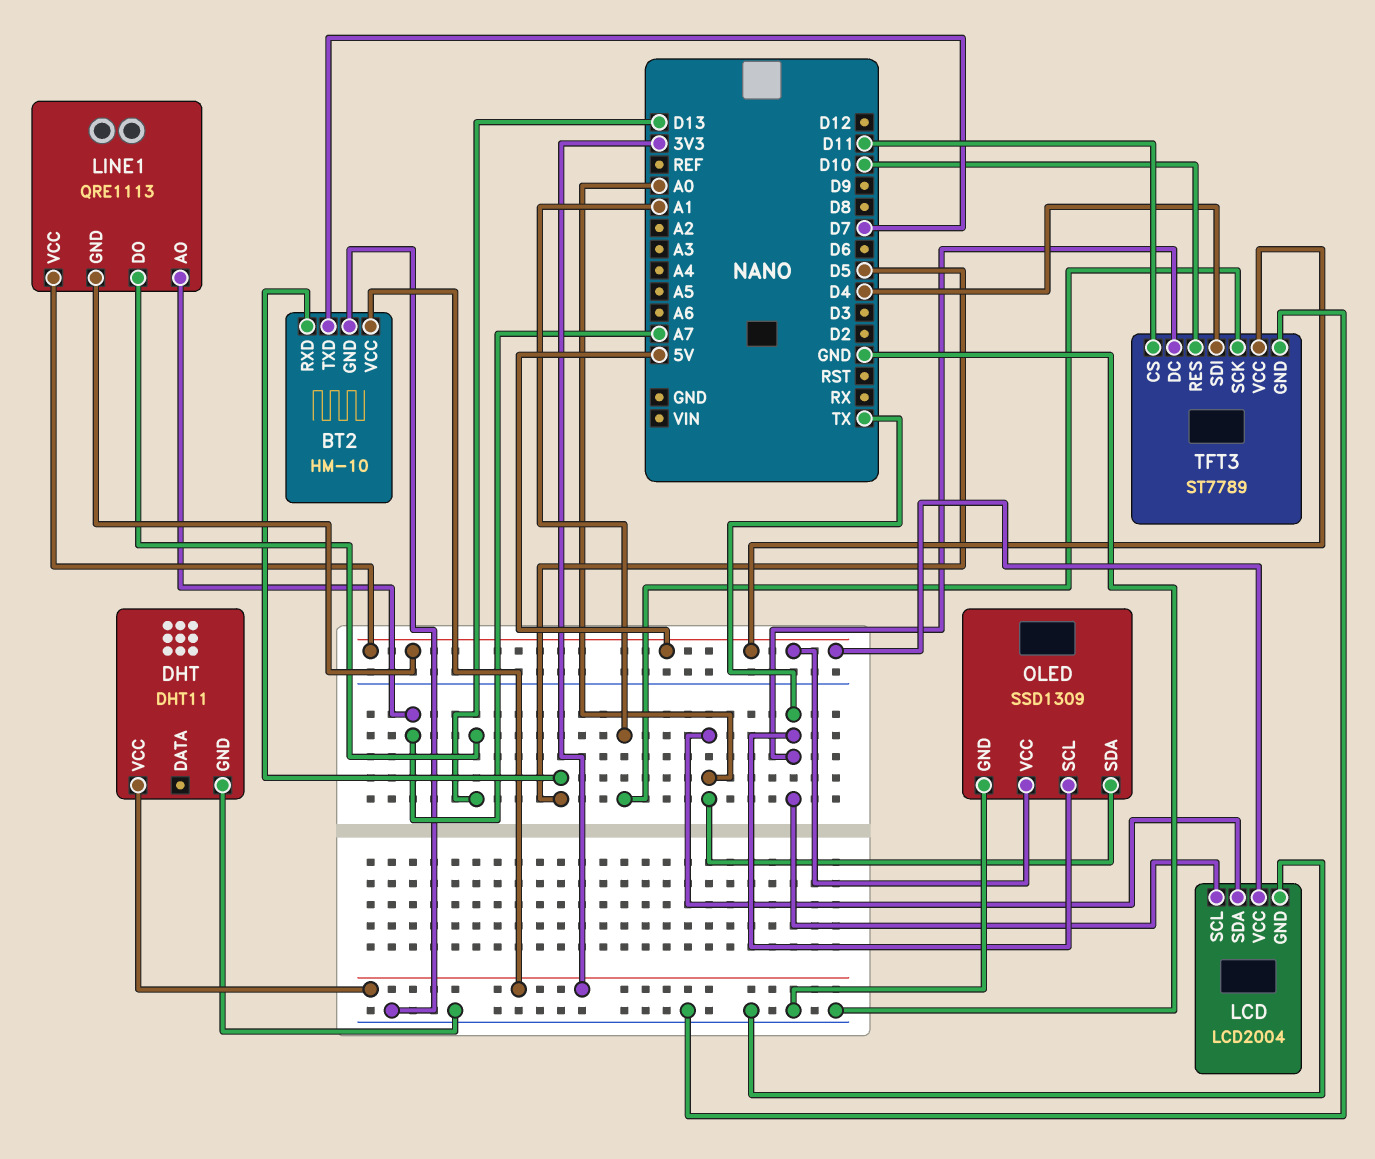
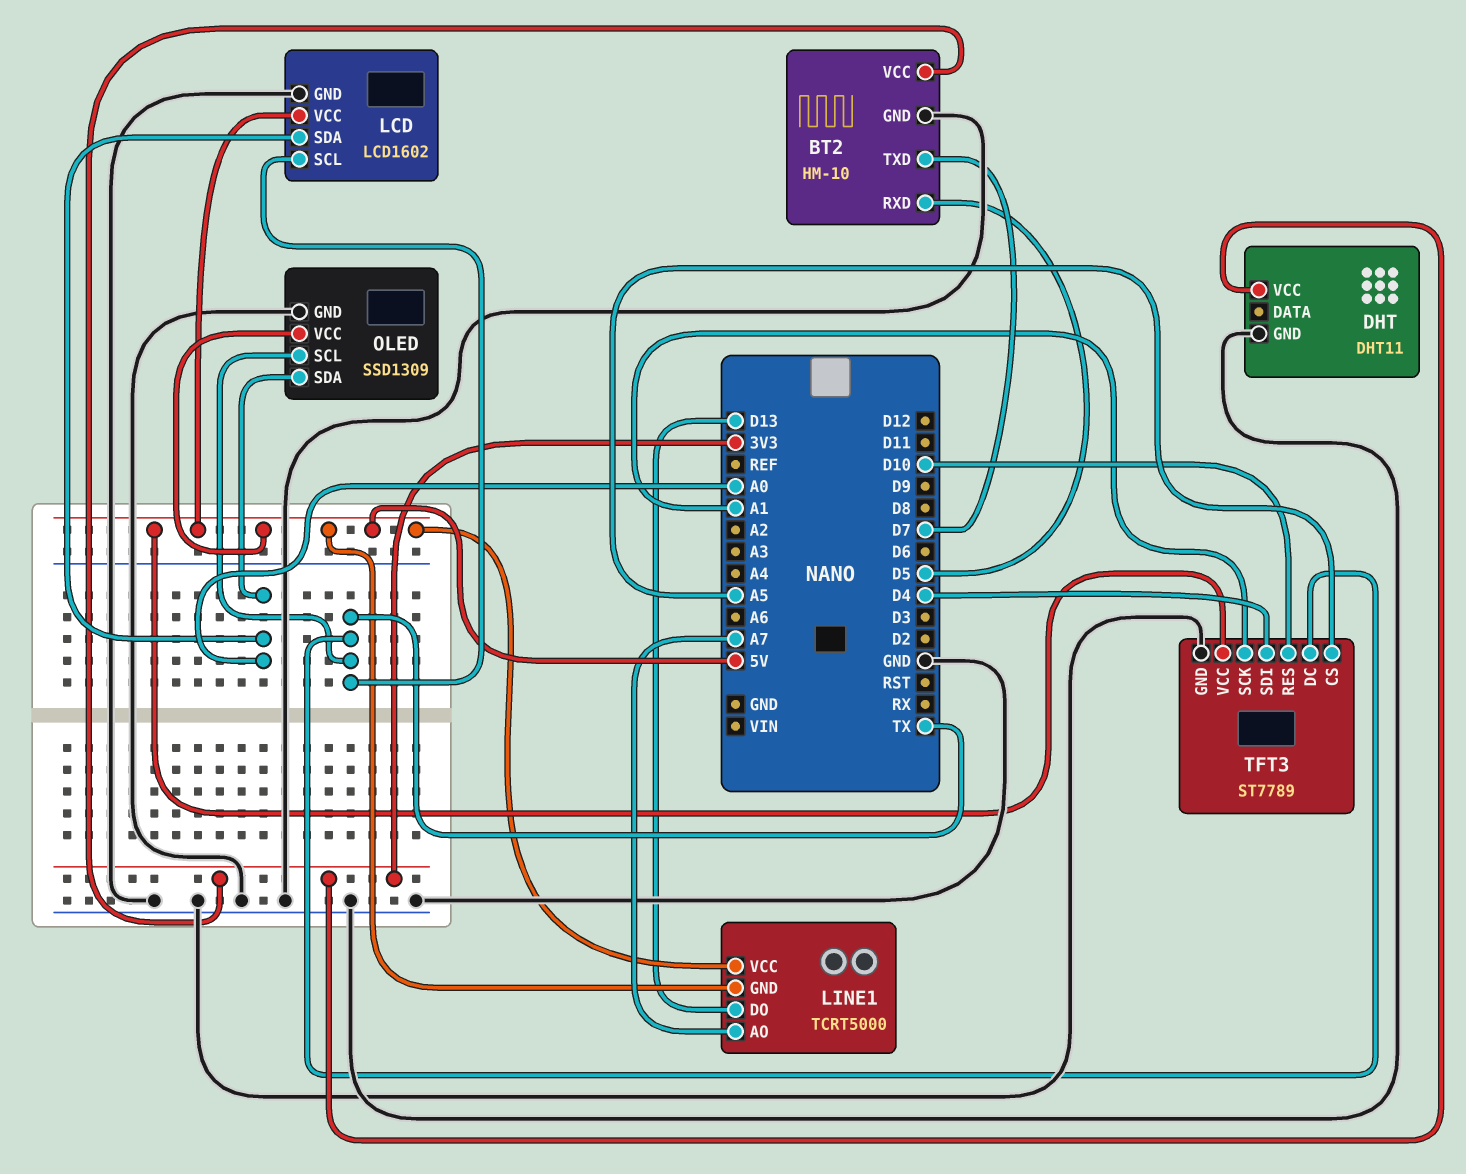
LCD: LCD2004 -> LCD1602
LINE1: QRE1113 -> TCRT5000
TFT3 pin CS: D11 -> A5

